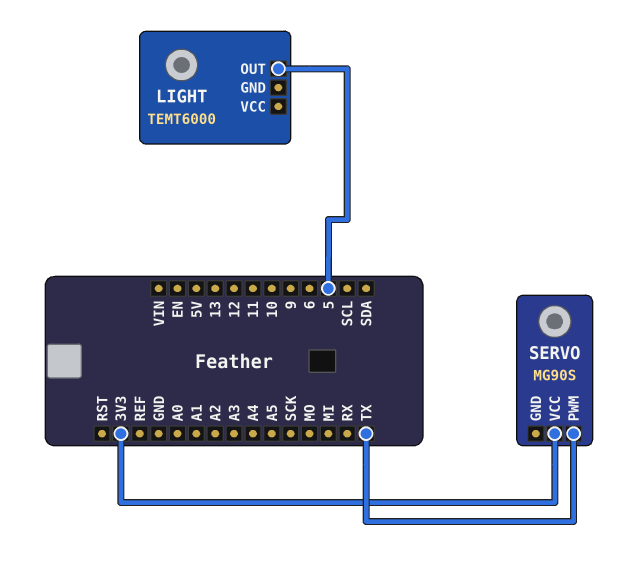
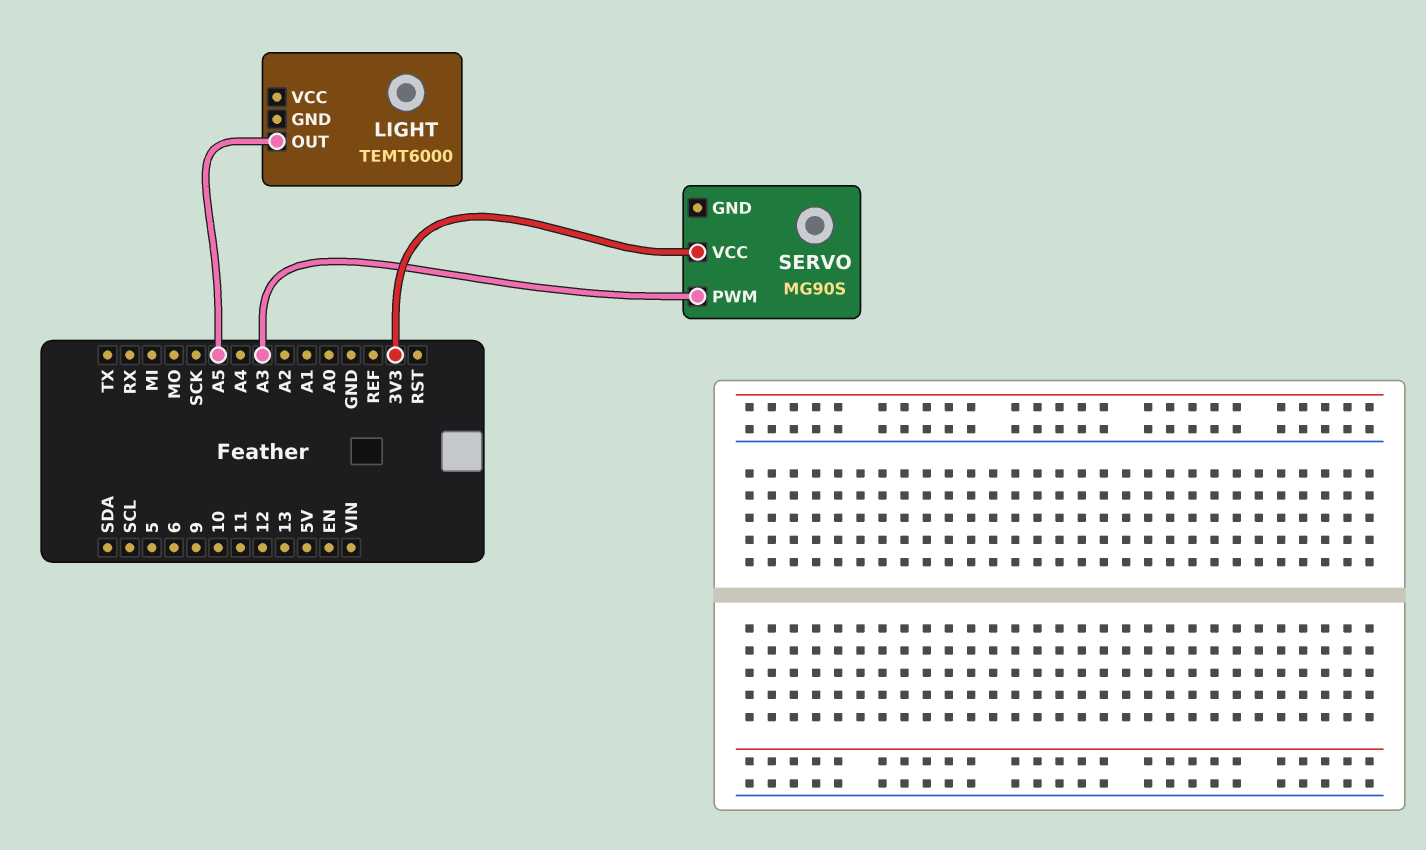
LIGHT pin OUT: 5 -> A5
SERVO pin PWM: TX -> A3

